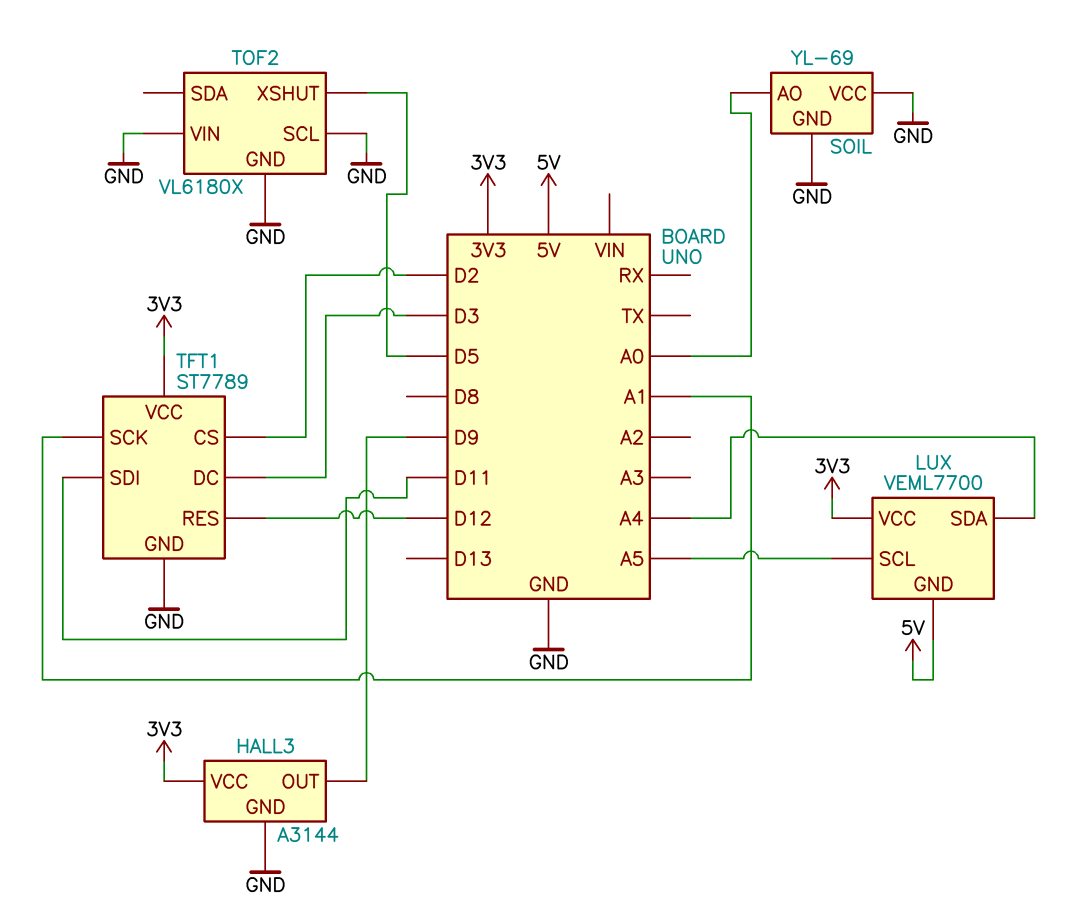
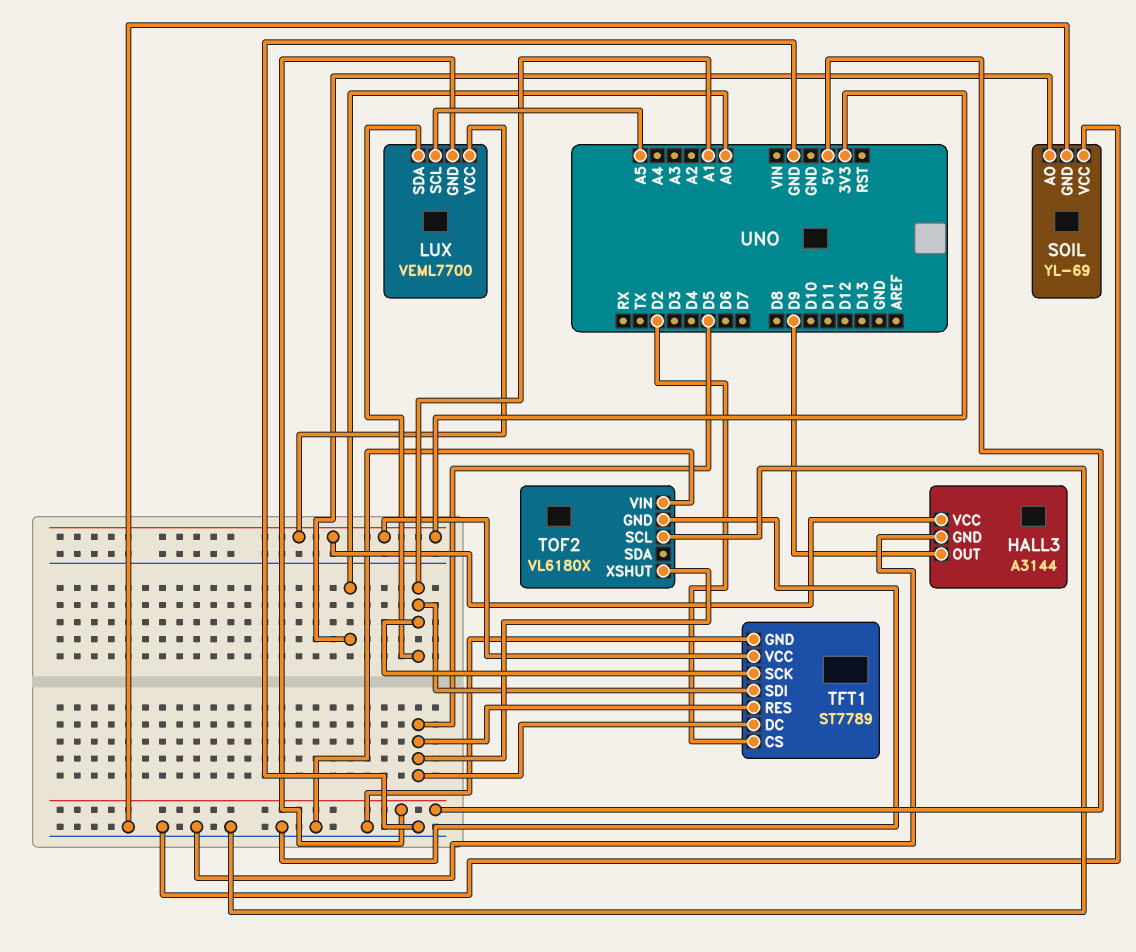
LUX pin SDA: A4 -> A1
TFT1 pin DC: D3 -> D5
TFT1 pin RES: D12 -> D5
TFT1 pin SDI: D11 -> A1

